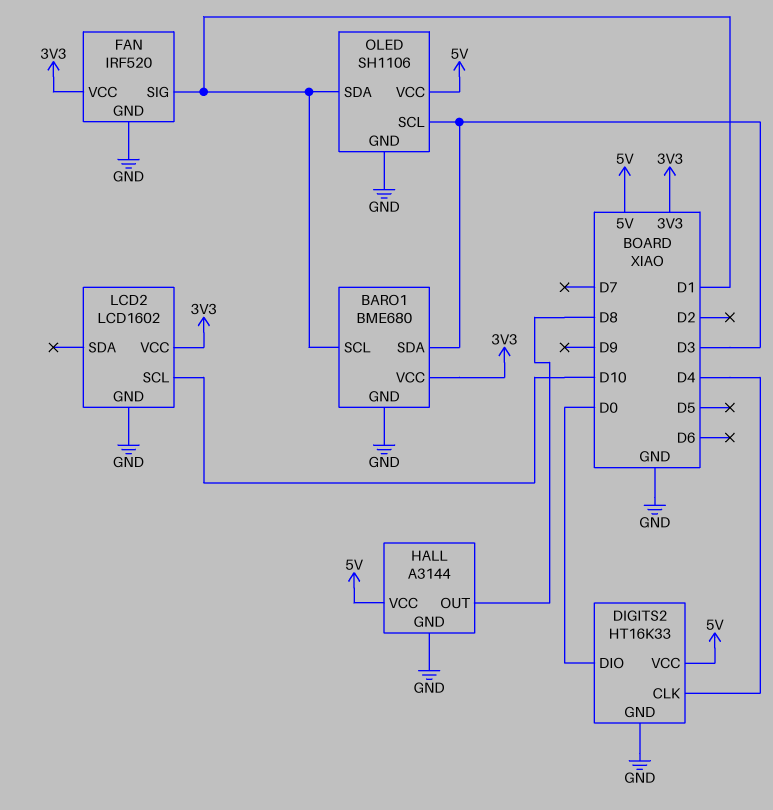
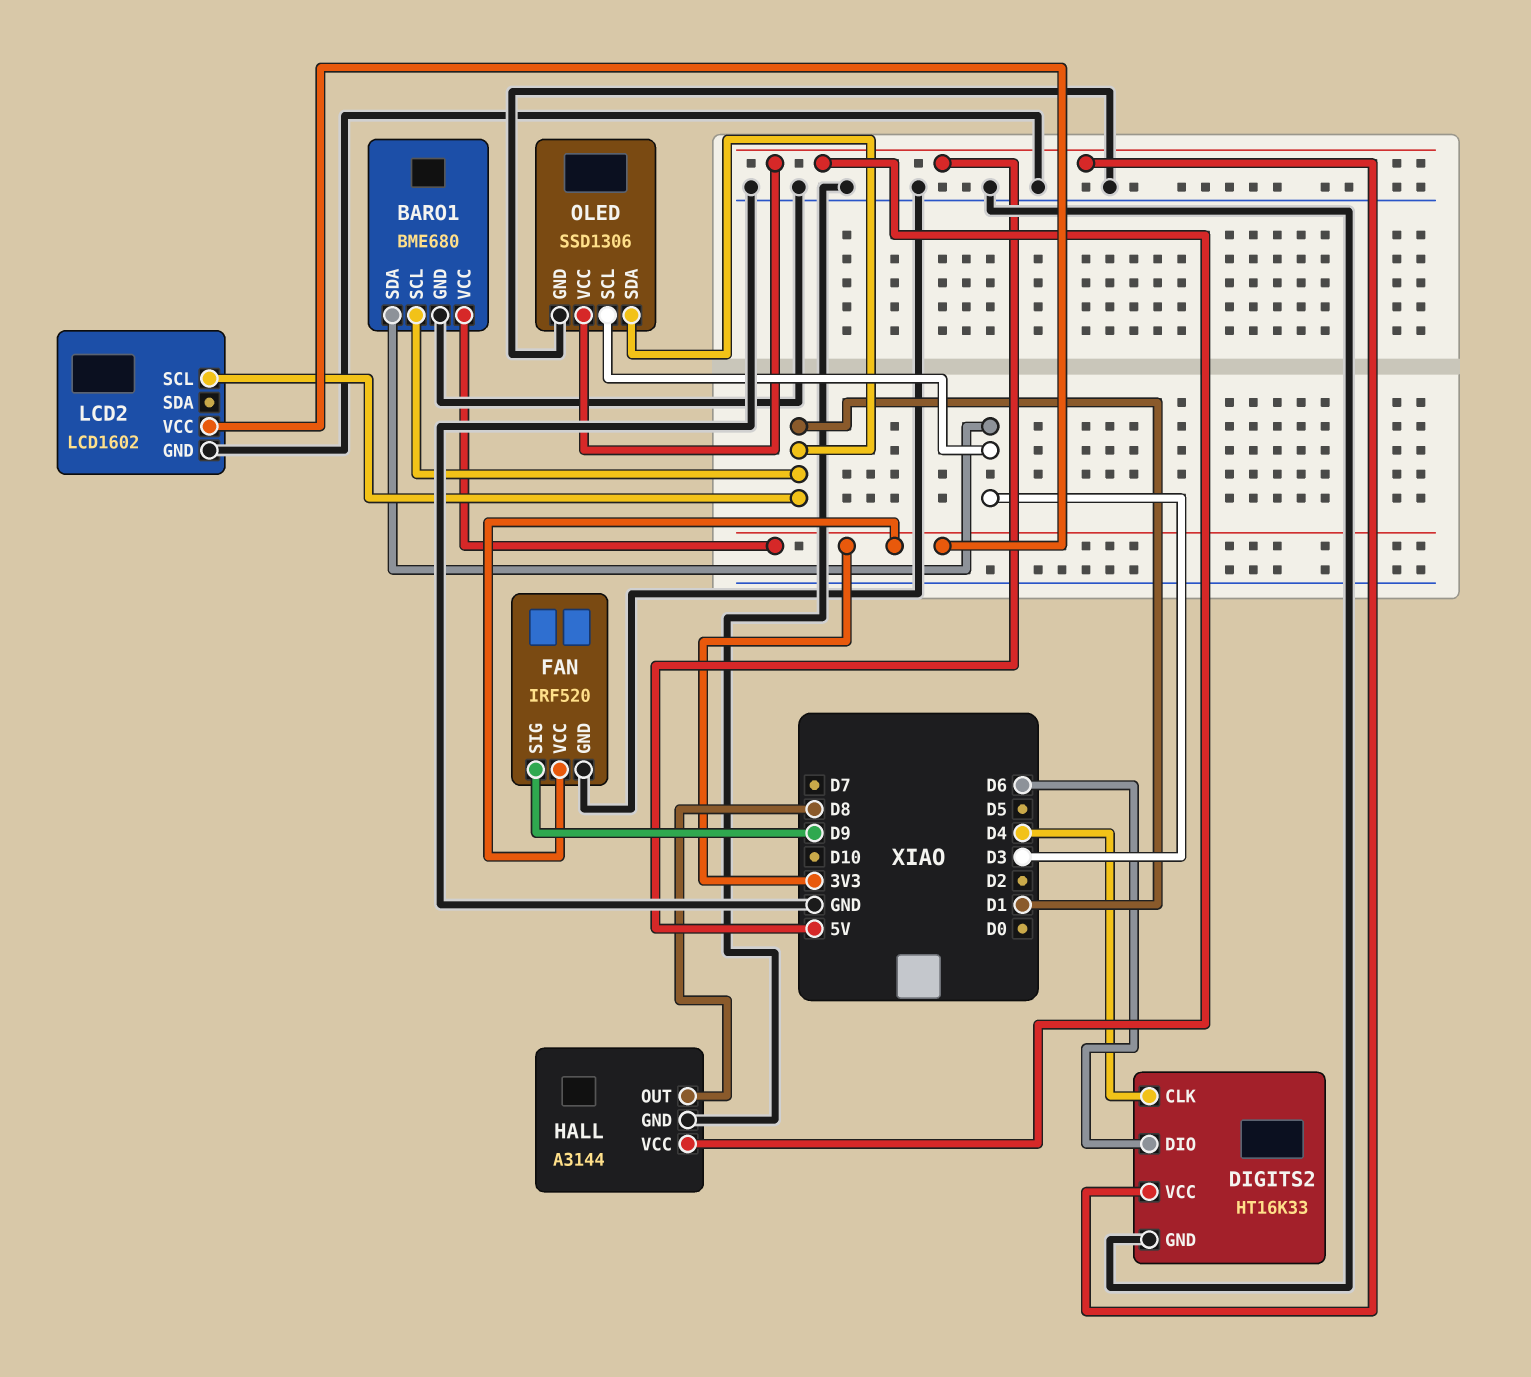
DIGITS2 pin DIO: D0 -> D6
FAN pin SIG: D1 -> D9
LCD2 pin SCL: D10 -> D1
OLED: SH1106 -> SSD1306

